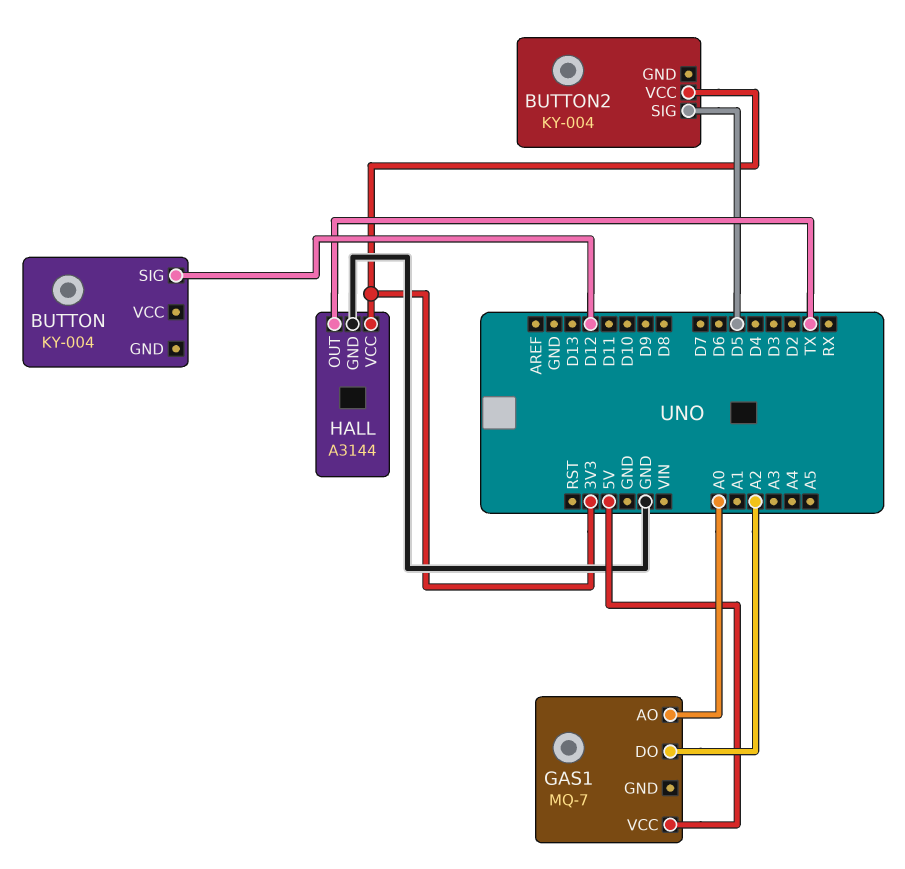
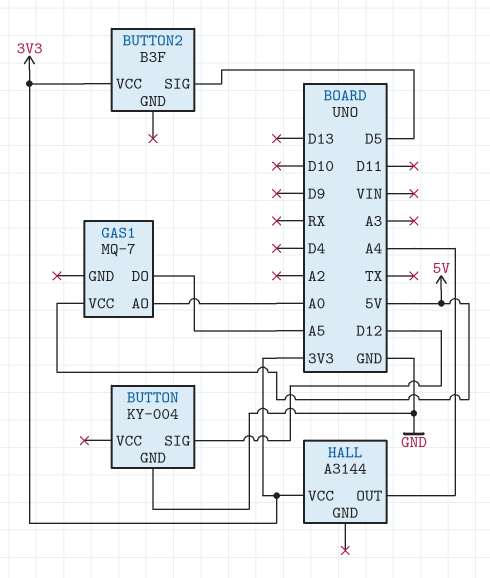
BUTTON pin GND: none -> GND
BUTTON2: KY-004 -> B3F
GAS1 pin DO: A2 -> A5
HALL pin GND: GND -> none
HALL pin OUT: TX -> A4

